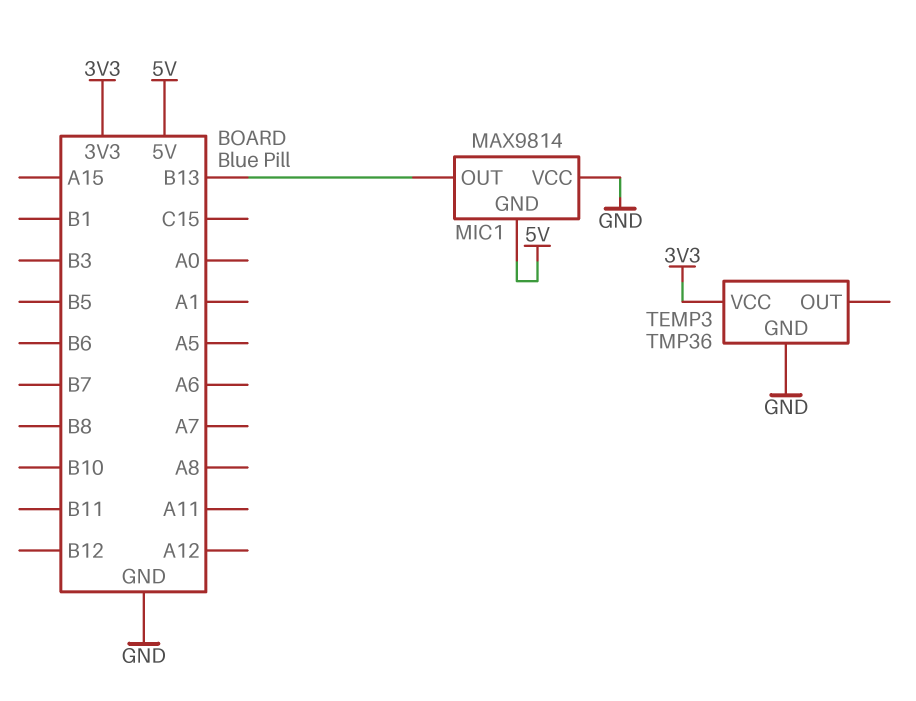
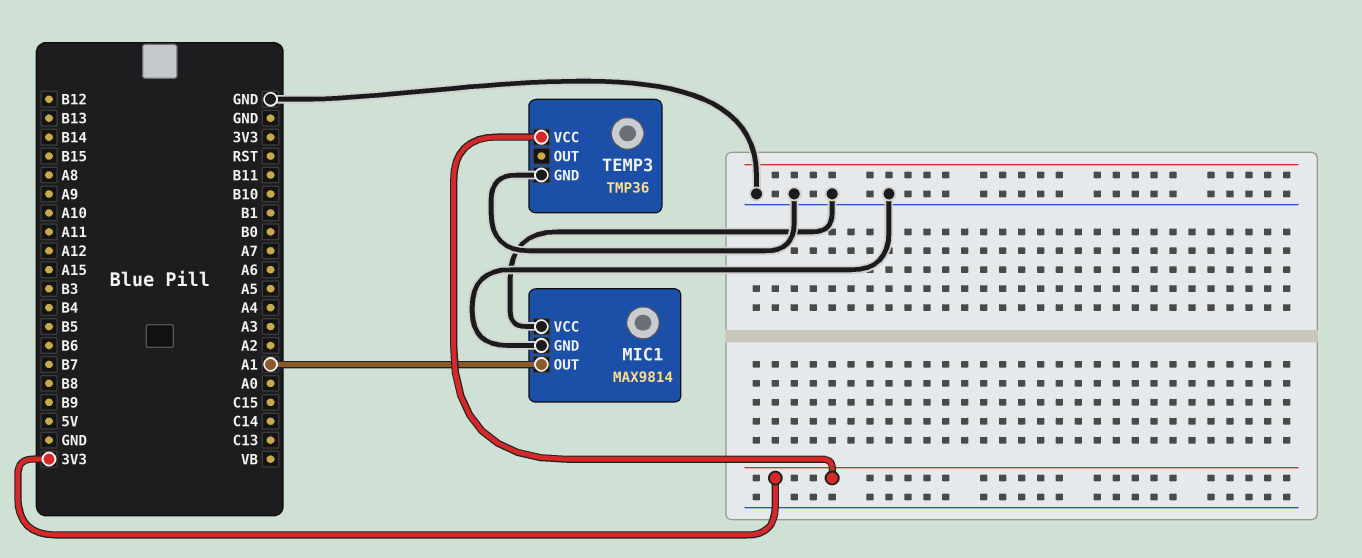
MIC1 pin GND: 5V -> GND
MIC1 pin OUT: B13 -> A1

